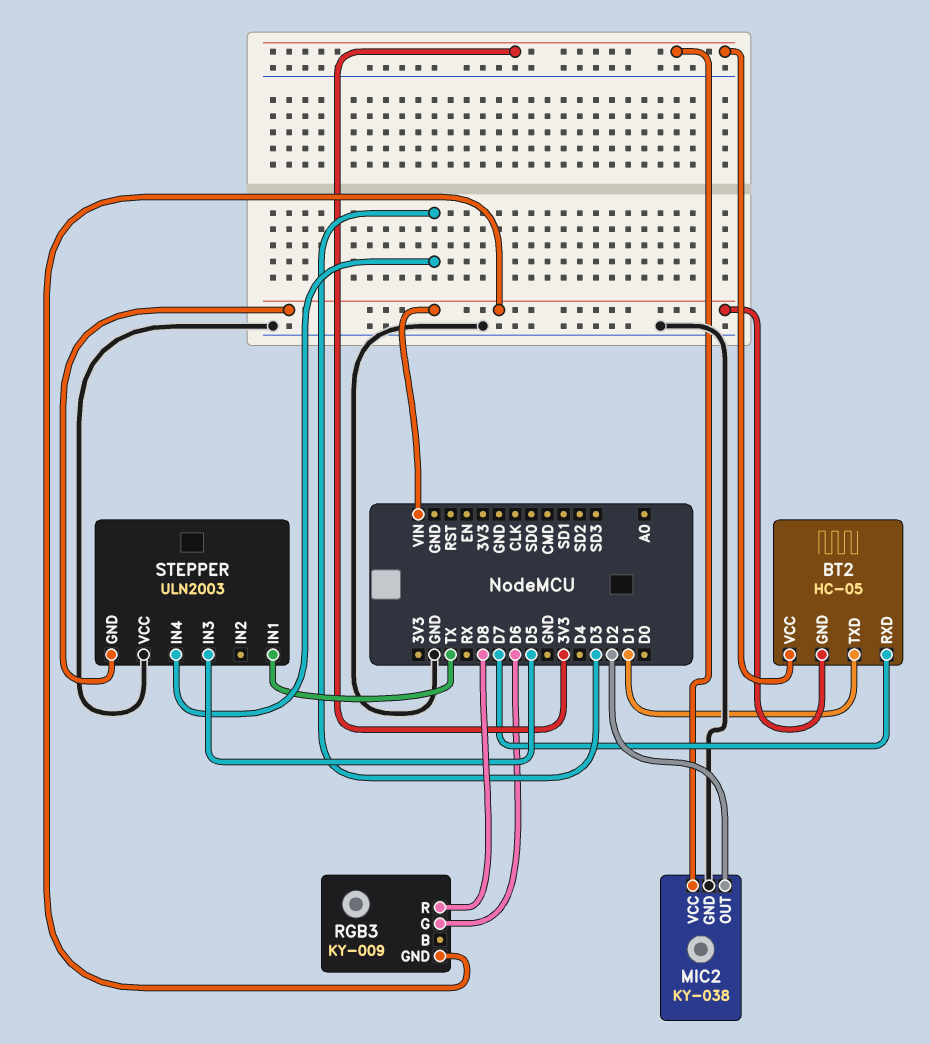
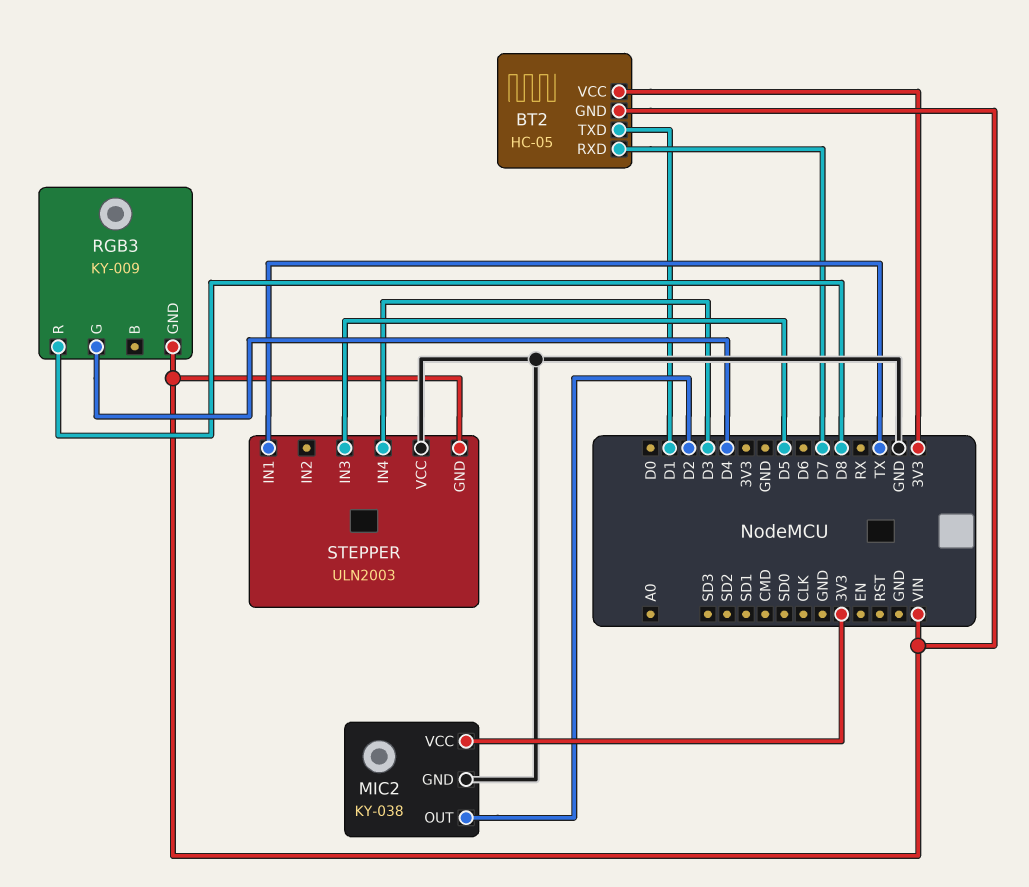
RGB3 pin G: D6 -> D4

